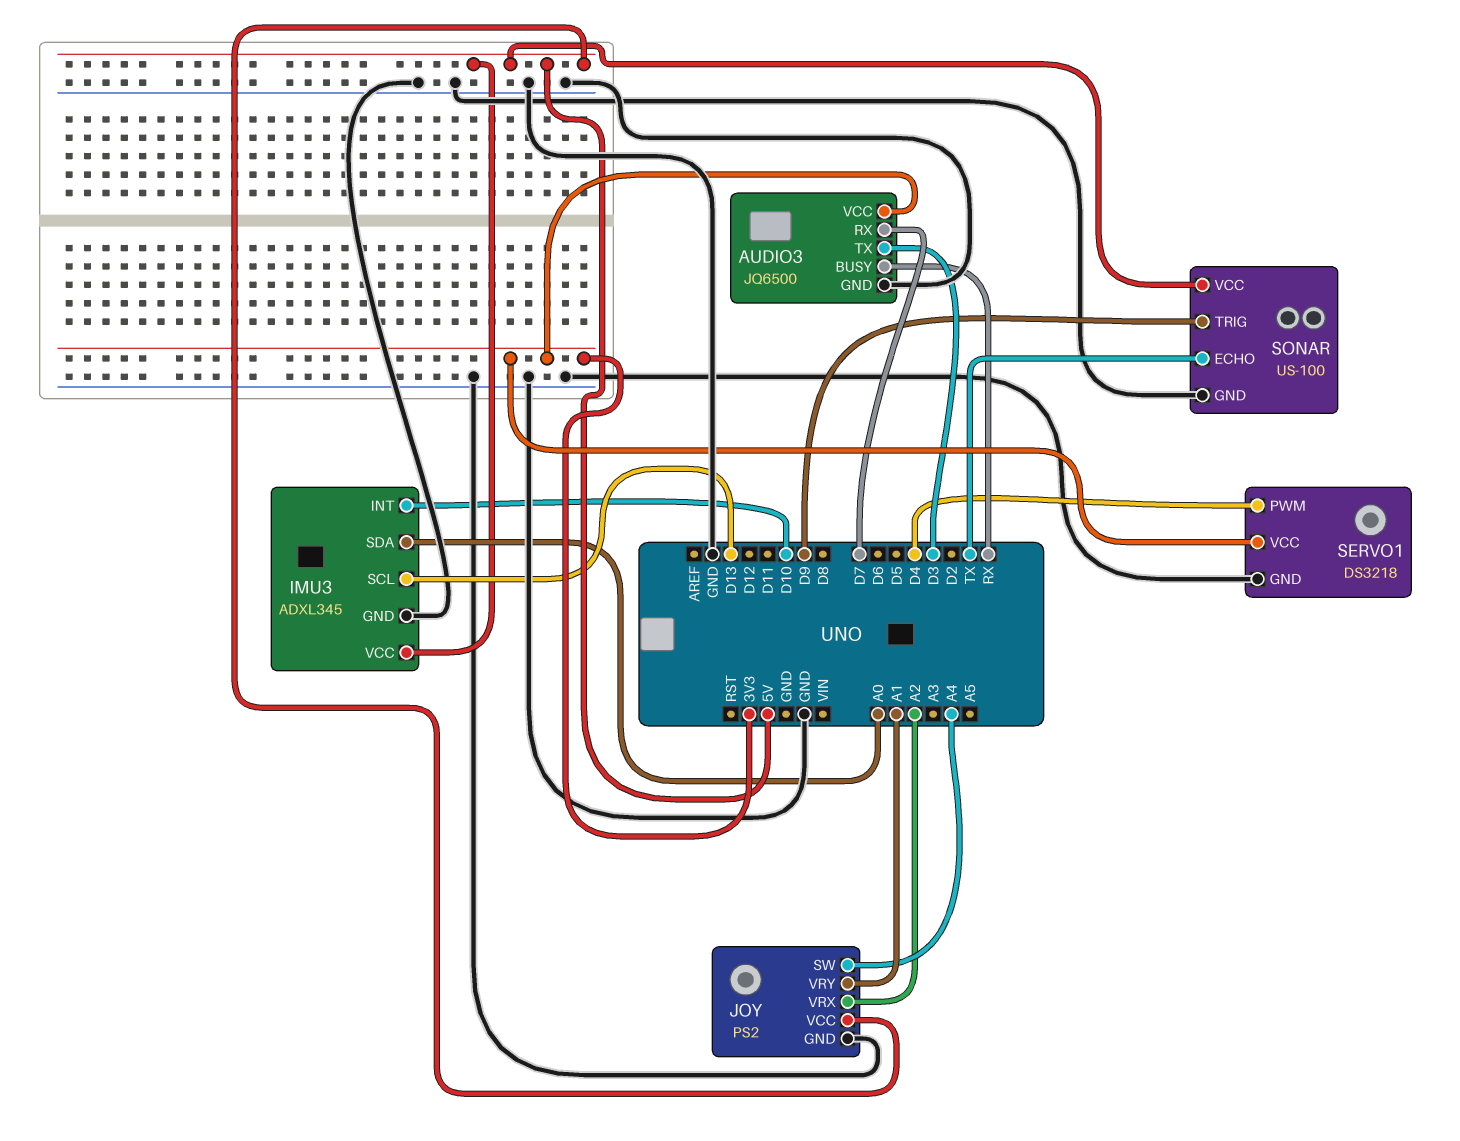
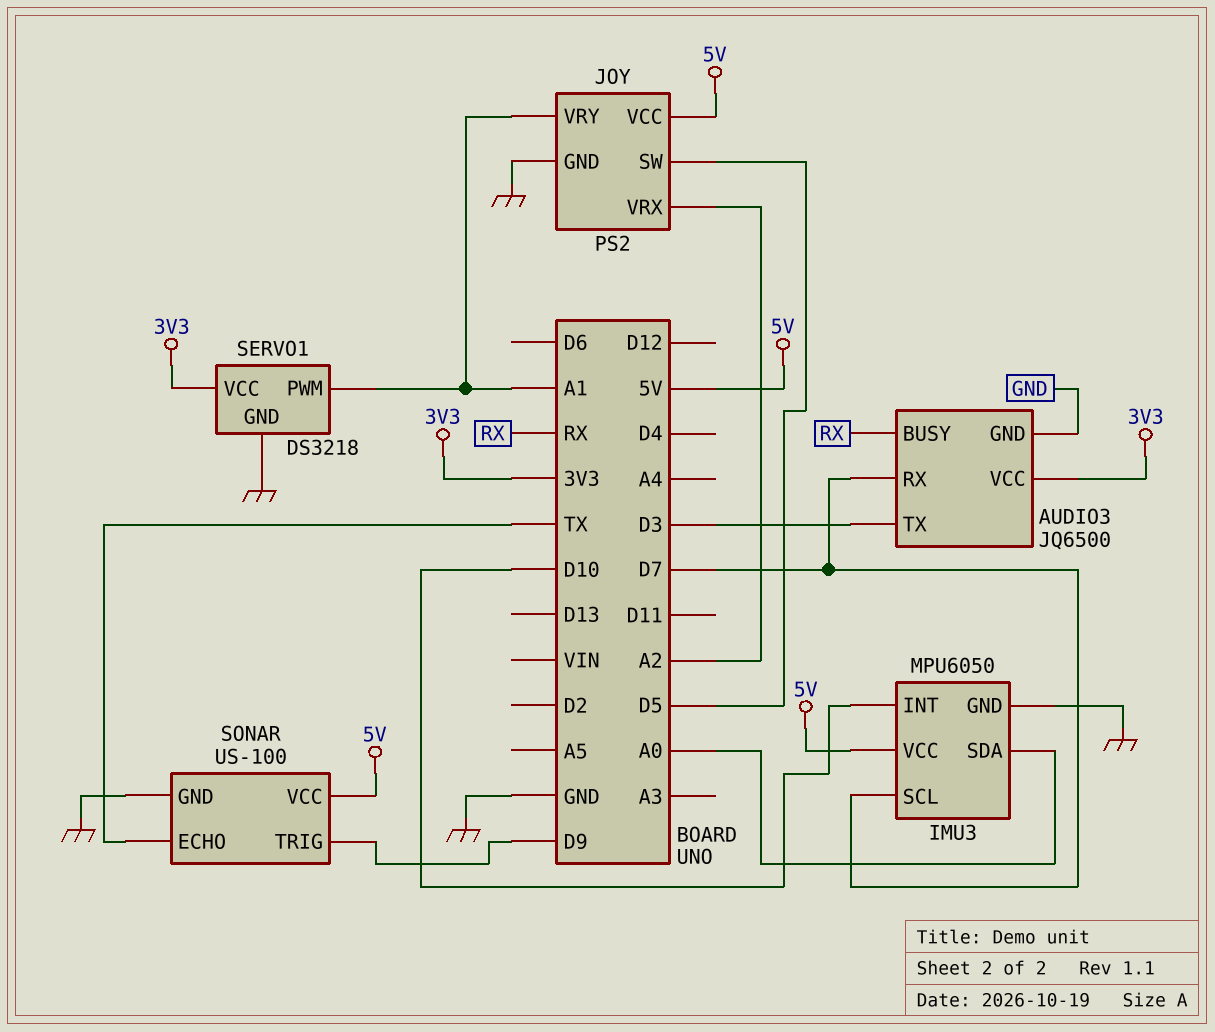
IMU3: ADXL345 -> MPU6050
IMU3 pin SCL: D13 -> D7
JOY pin SW: A4 -> D5
SERVO1 pin PWM: D4 -> A1

